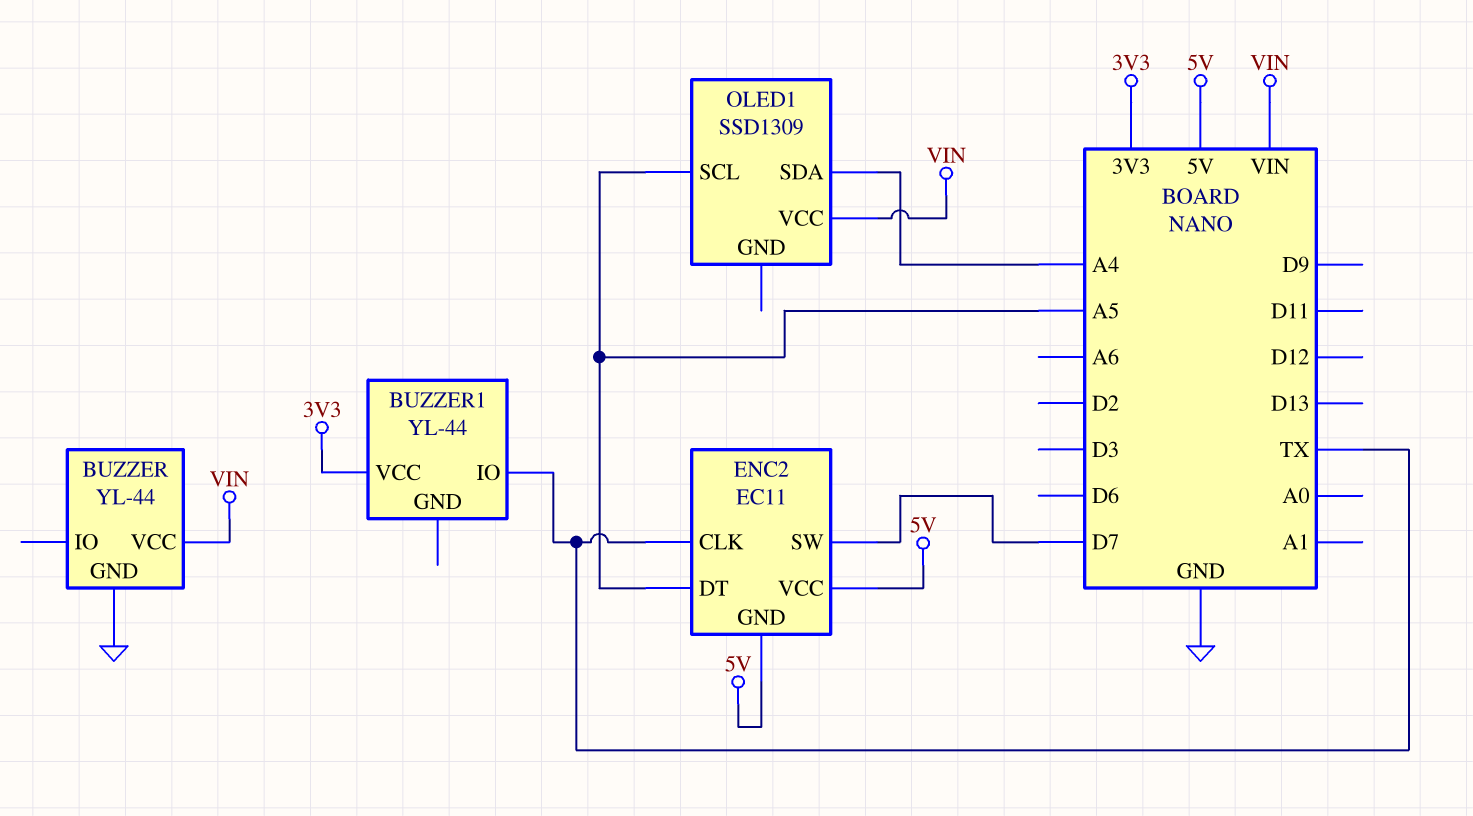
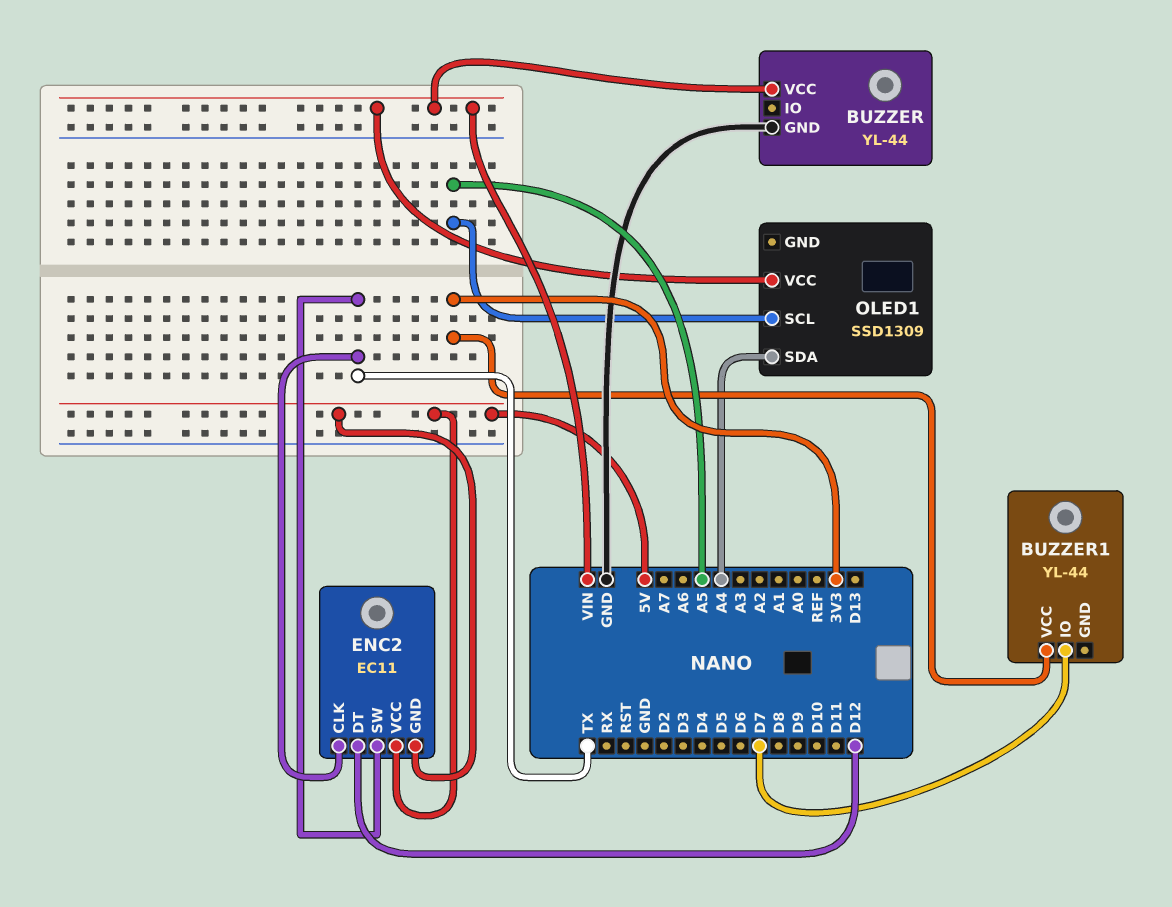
BUZZER1 pin IO: TX -> D7
ENC2 pin DT: A5 -> D12
ENC2 pin SW: D7 -> TX

